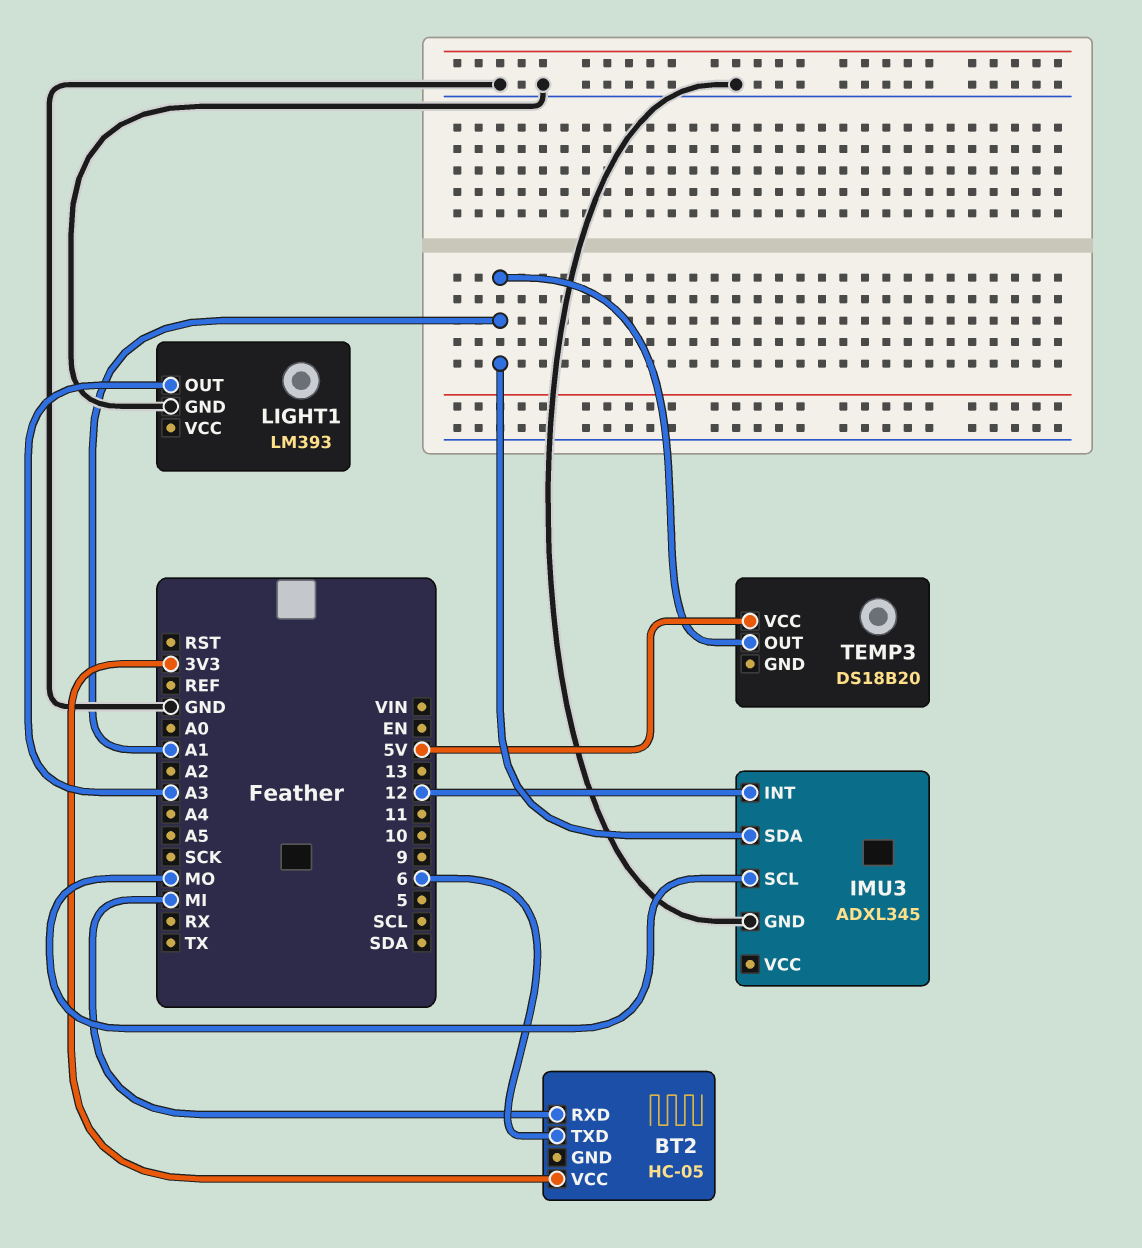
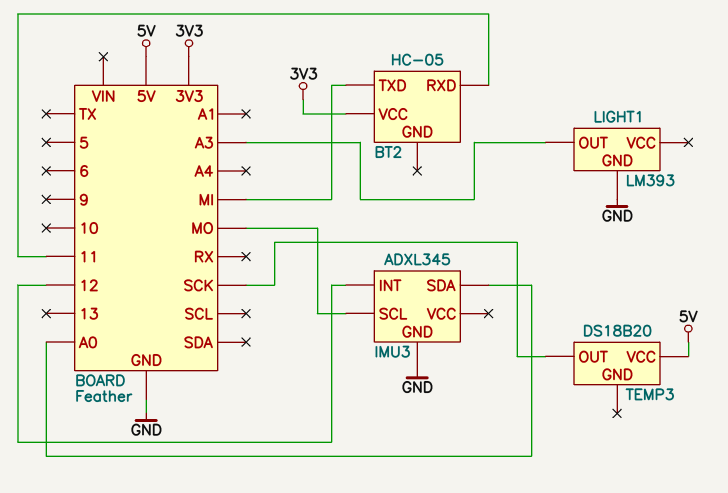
BT2 pin RXD: MI -> 11
BT2 pin TXD: 6 -> MI
IMU3 pin SDA: A1 -> A0
TEMP3 pin OUT: A1 -> SCK

